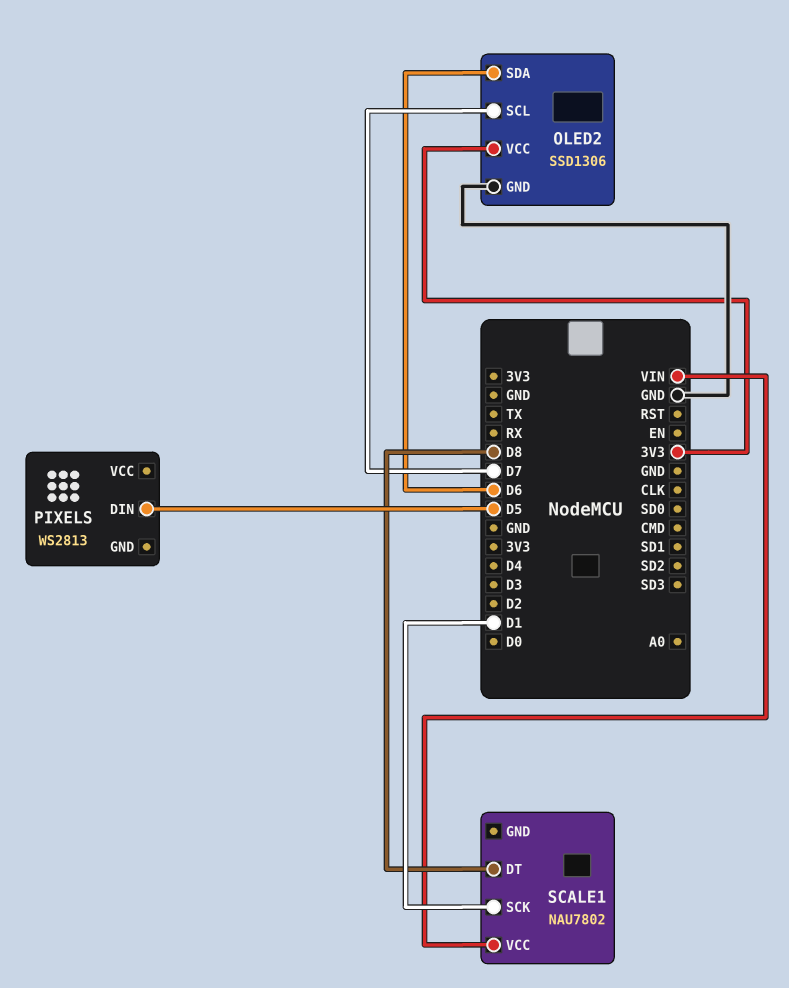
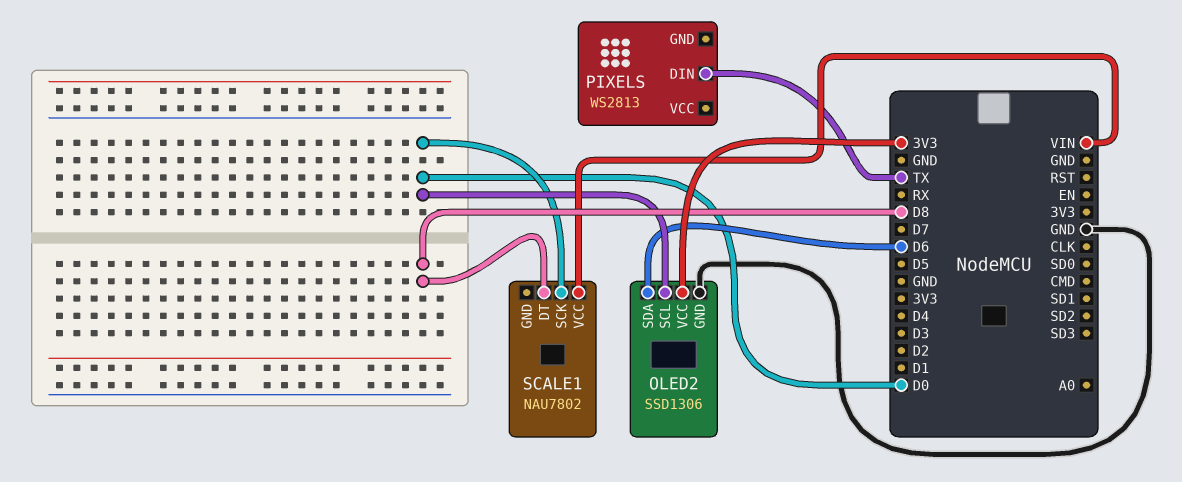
OLED2 pin SCL: D7 -> D0
PIXELS pin DIN: D5 -> TX
SCALE1 pin SCK: D1 -> D0

